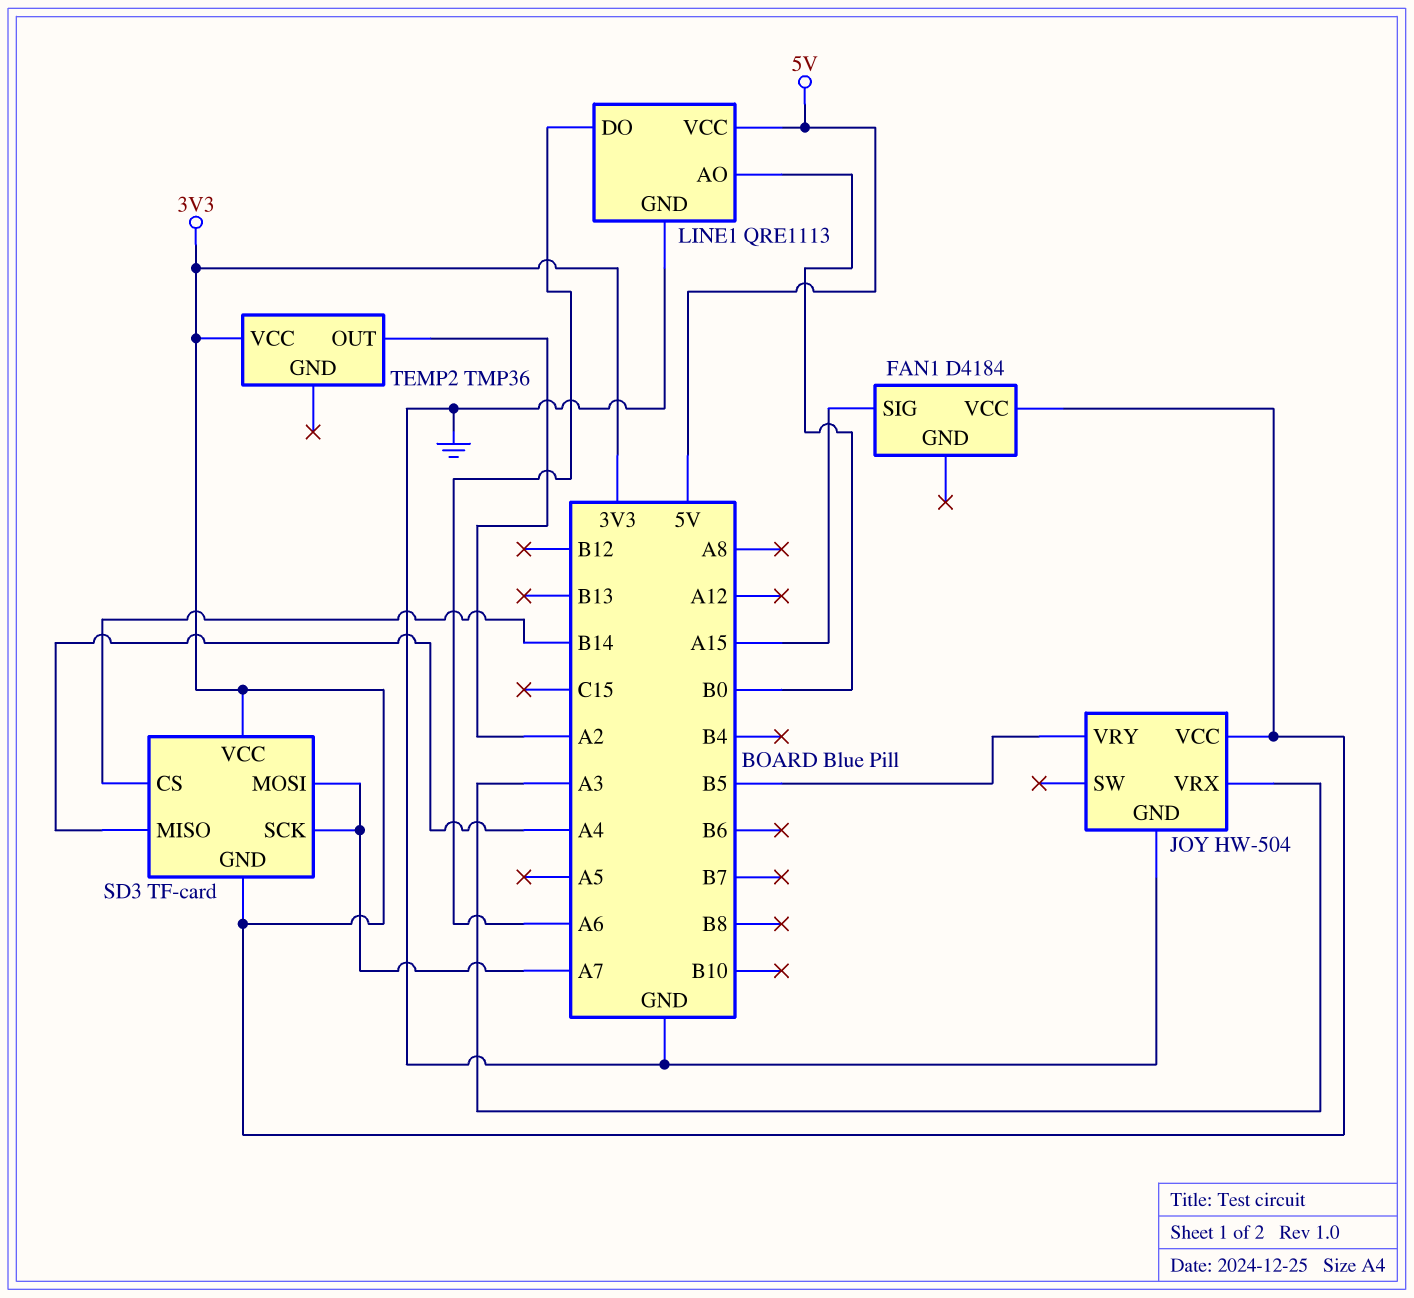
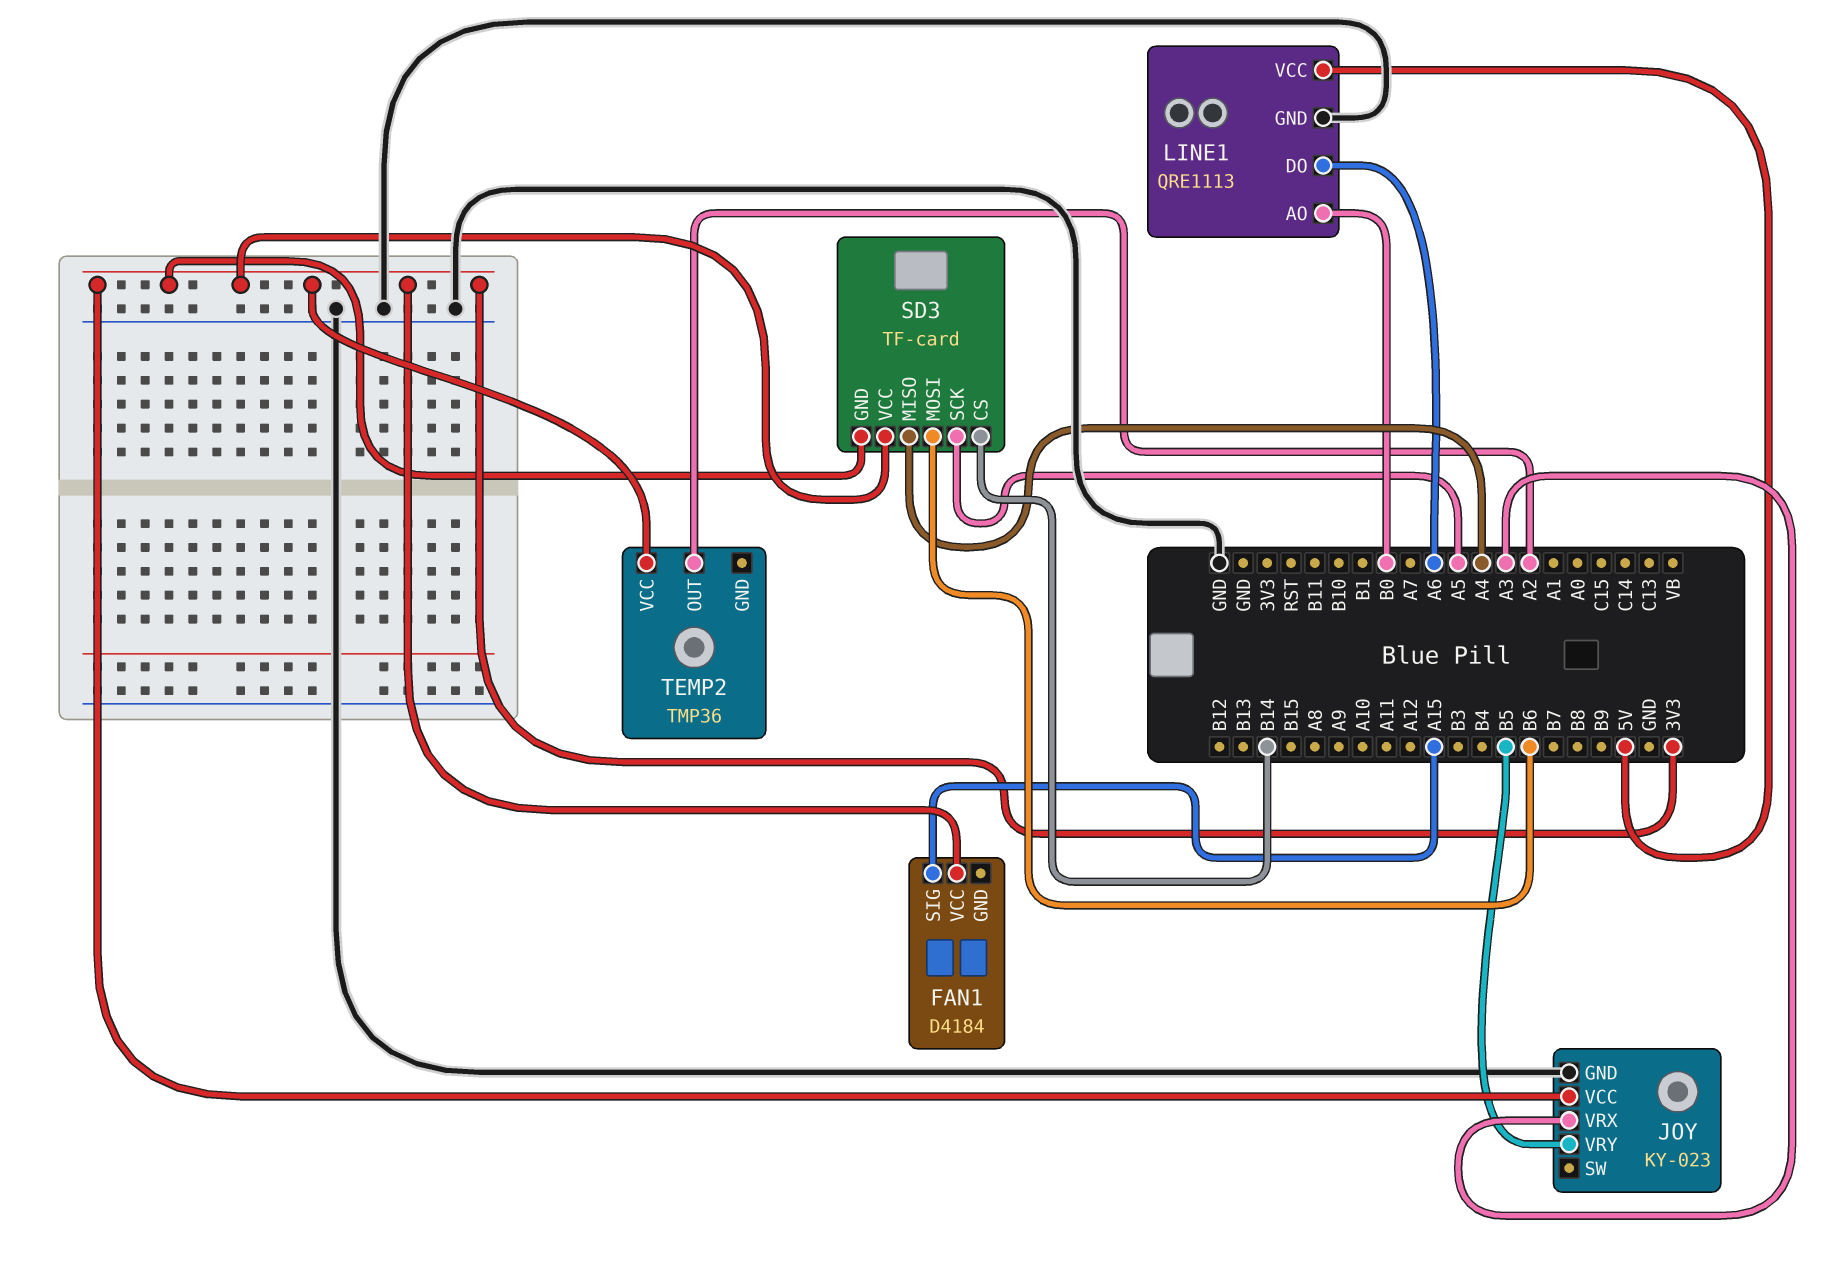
JOY: HW-504 -> KY-023
SD3 pin MOSI: A7 -> B6
SD3 pin SCK: A7 -> A5

